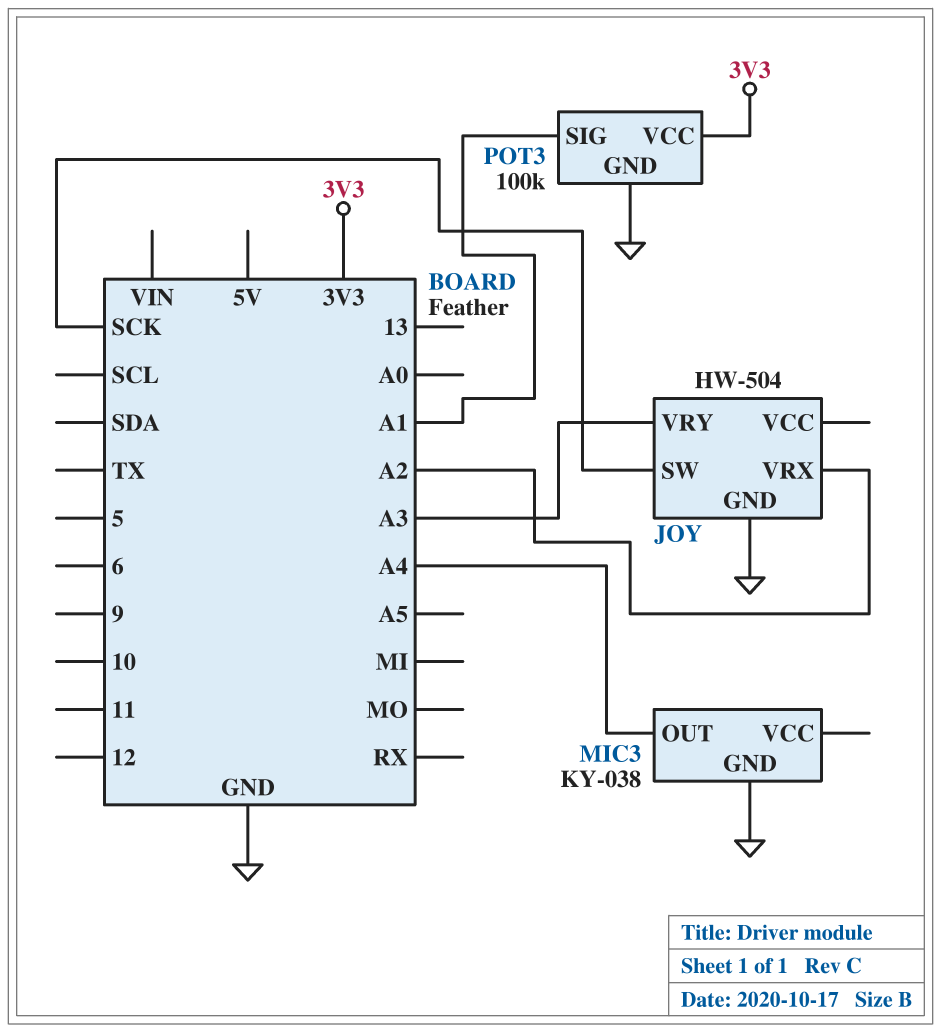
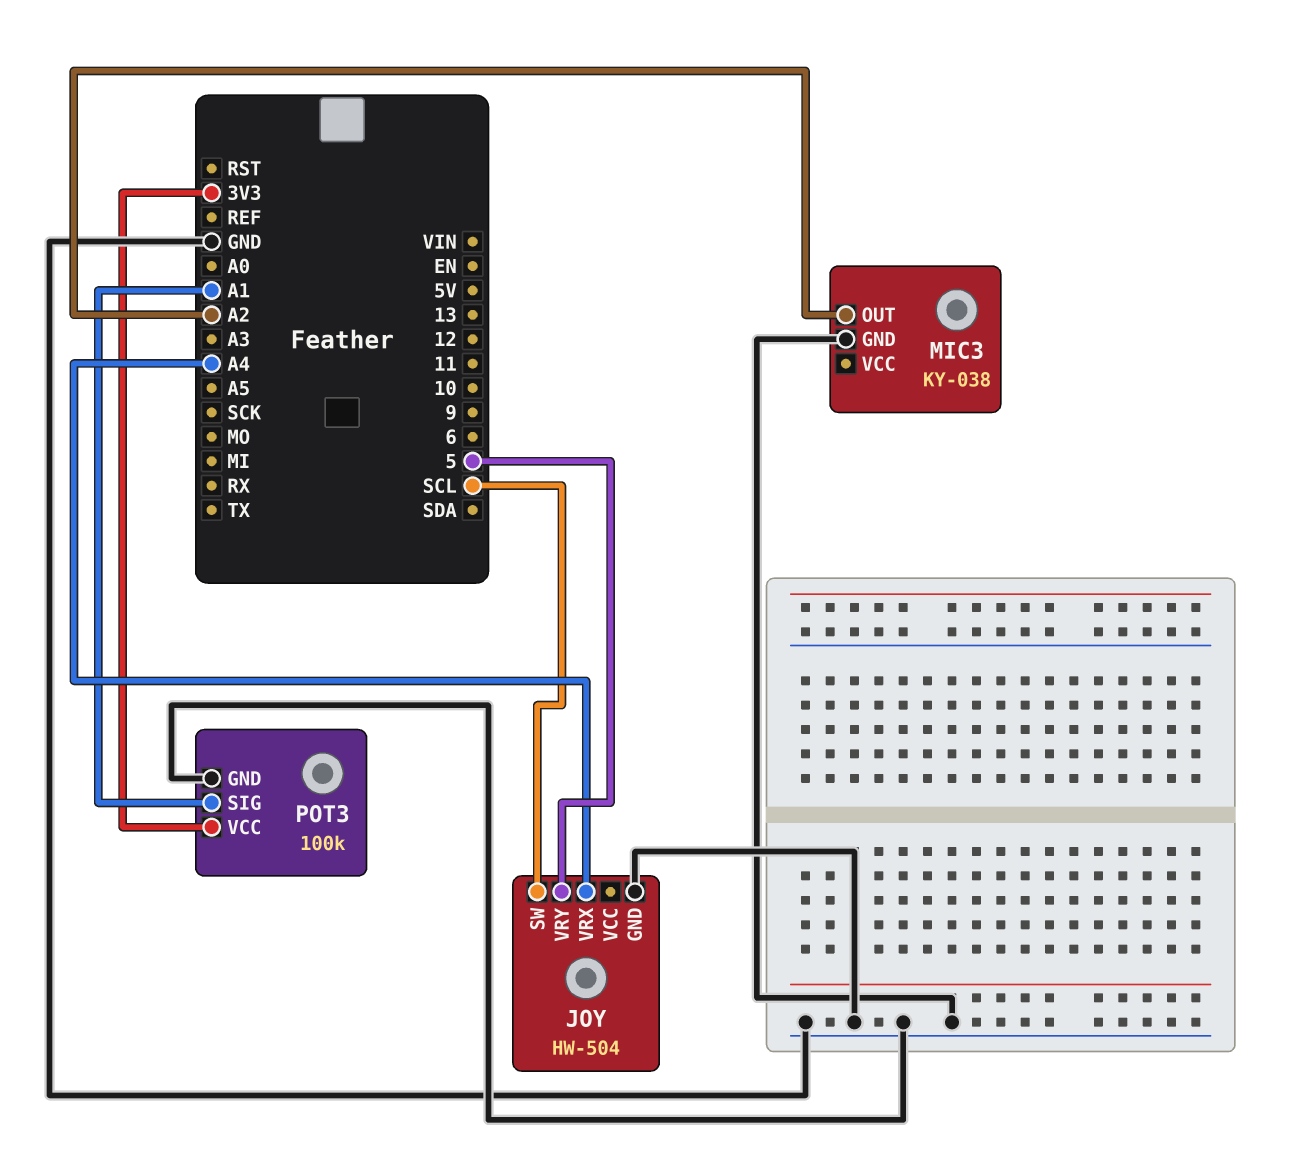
JOY pin SW: SCK -> SCL
JOY pin VRX: A2 -> A4
JOY pin VRY: A3 -> 5
MIC3 pin OUT: A4 -> A2

